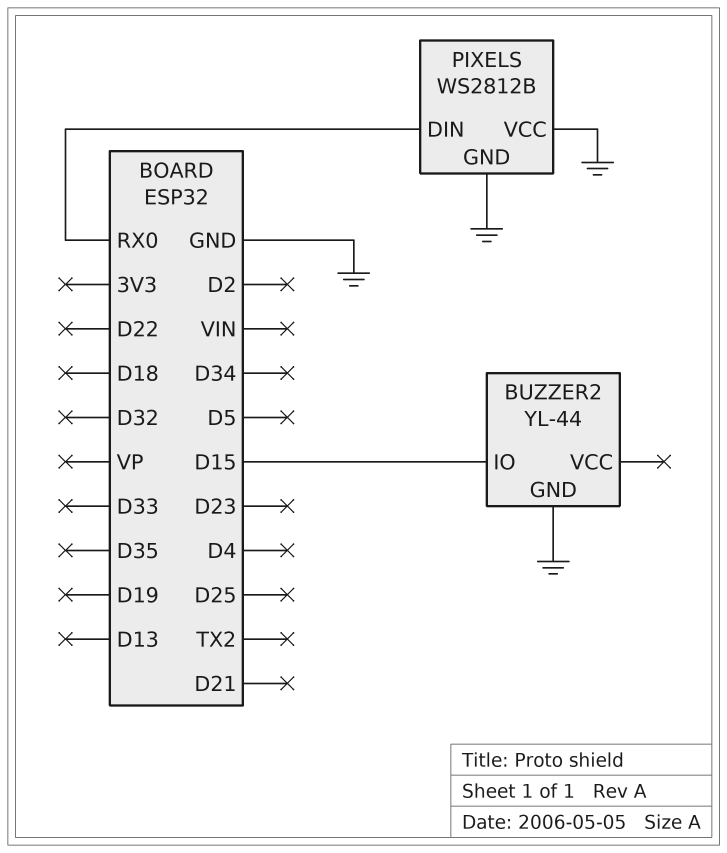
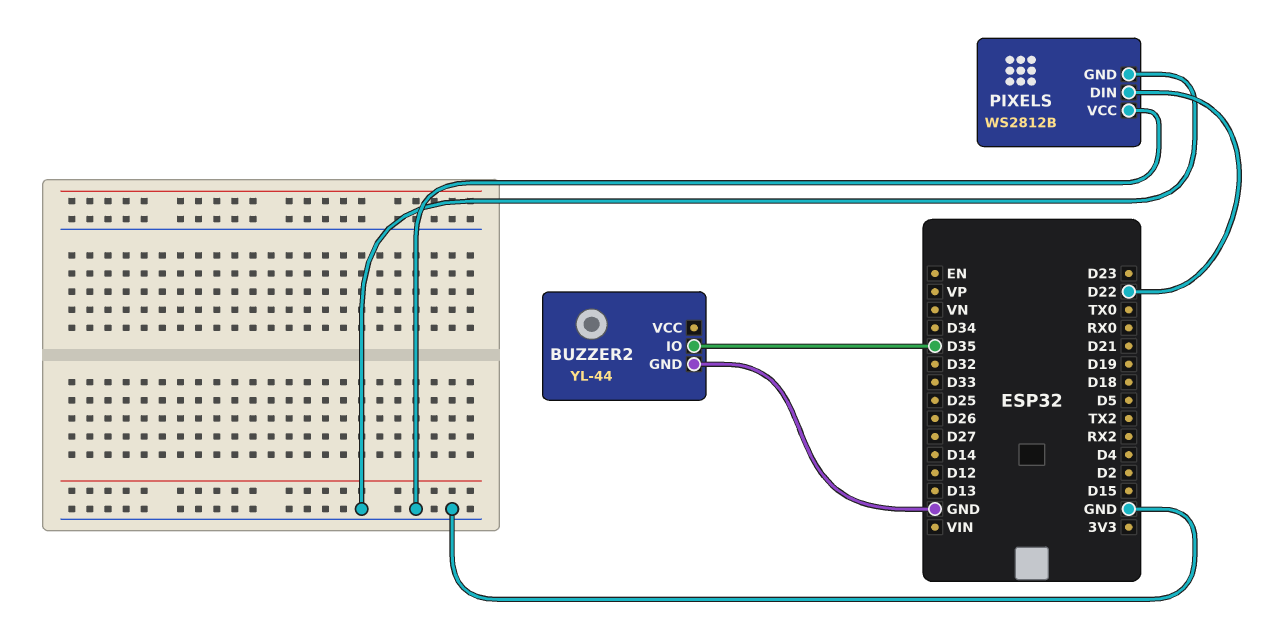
BUZZER2 pin IO: D15 -> D35
PIXELS pin DIN: RX0 -> D22

